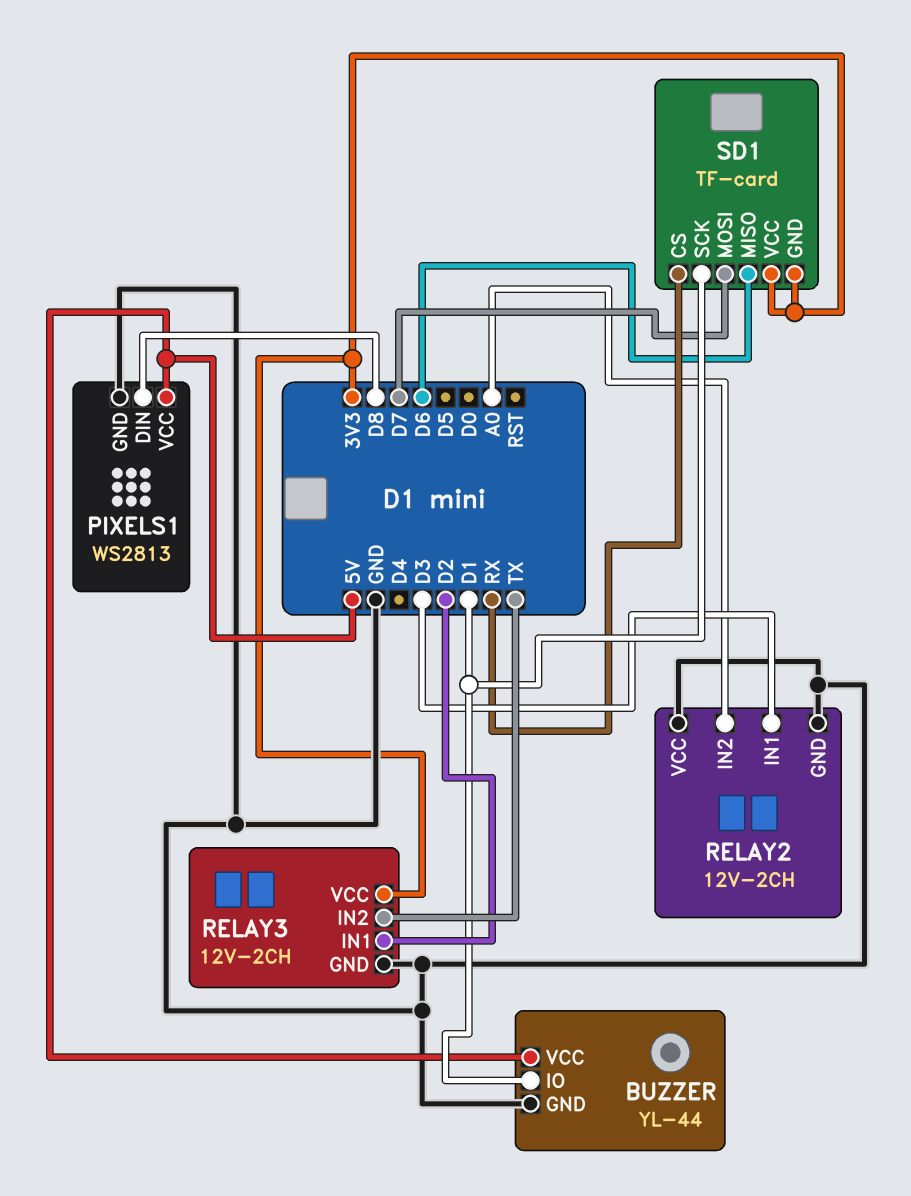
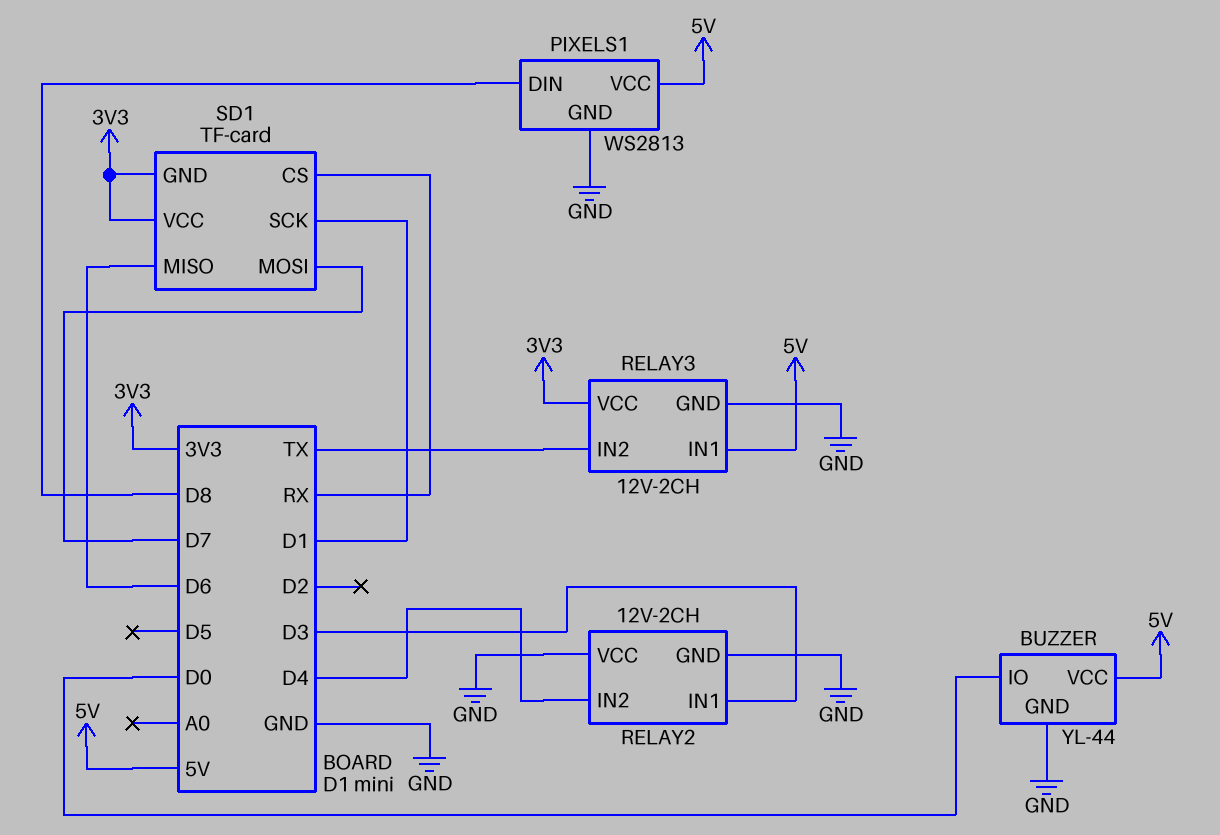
BUZZER pin IO: D1 -> D0
RELAY2 pin IN2: A0 -> D4
RELAY3 pin IN1: D2 -> 5V

